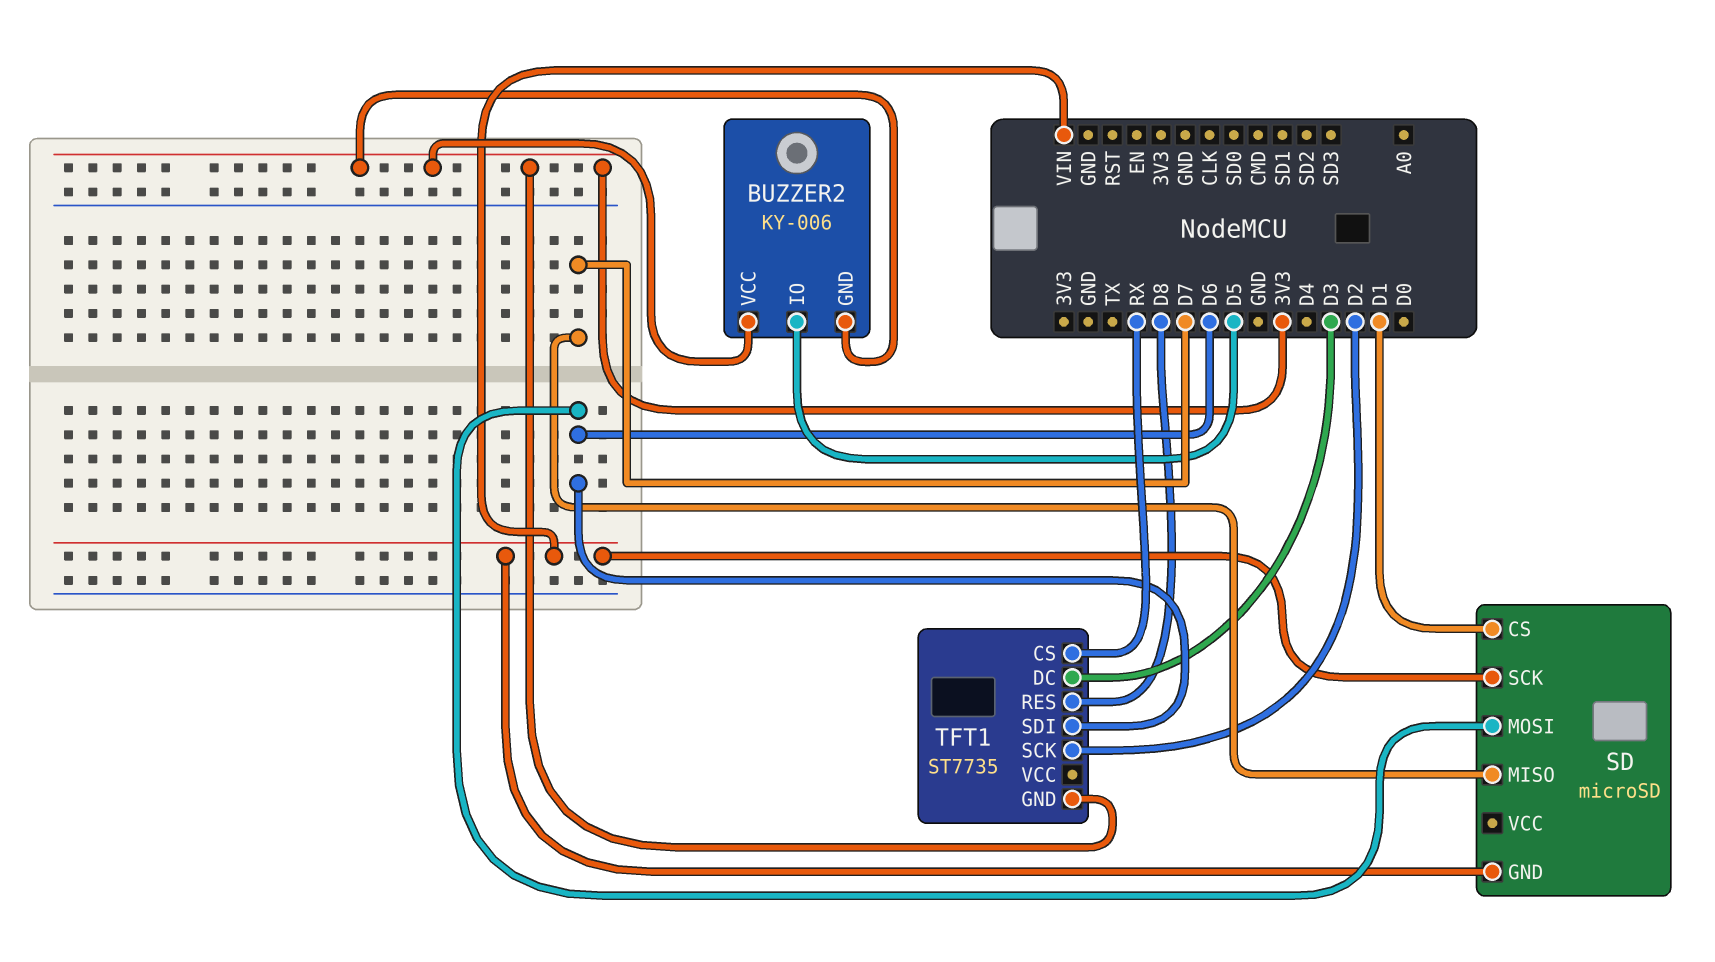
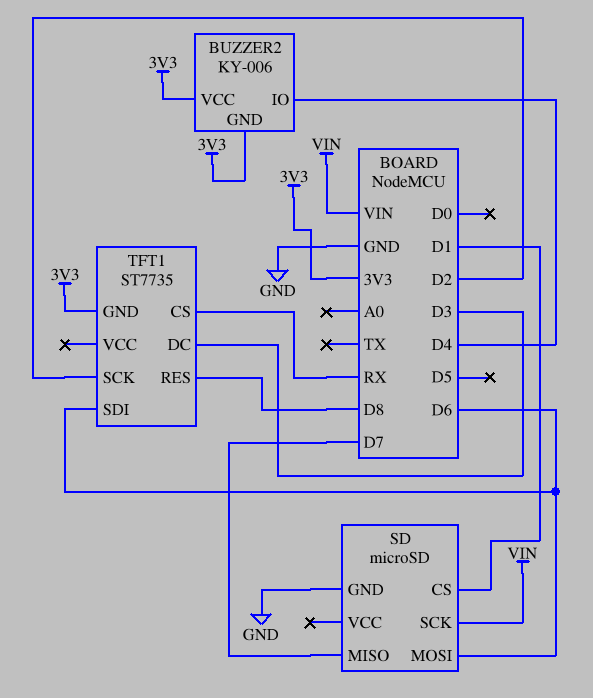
BUZZER2 pin IO: D5 -> D4
SD pin GND: VIN -> GND

